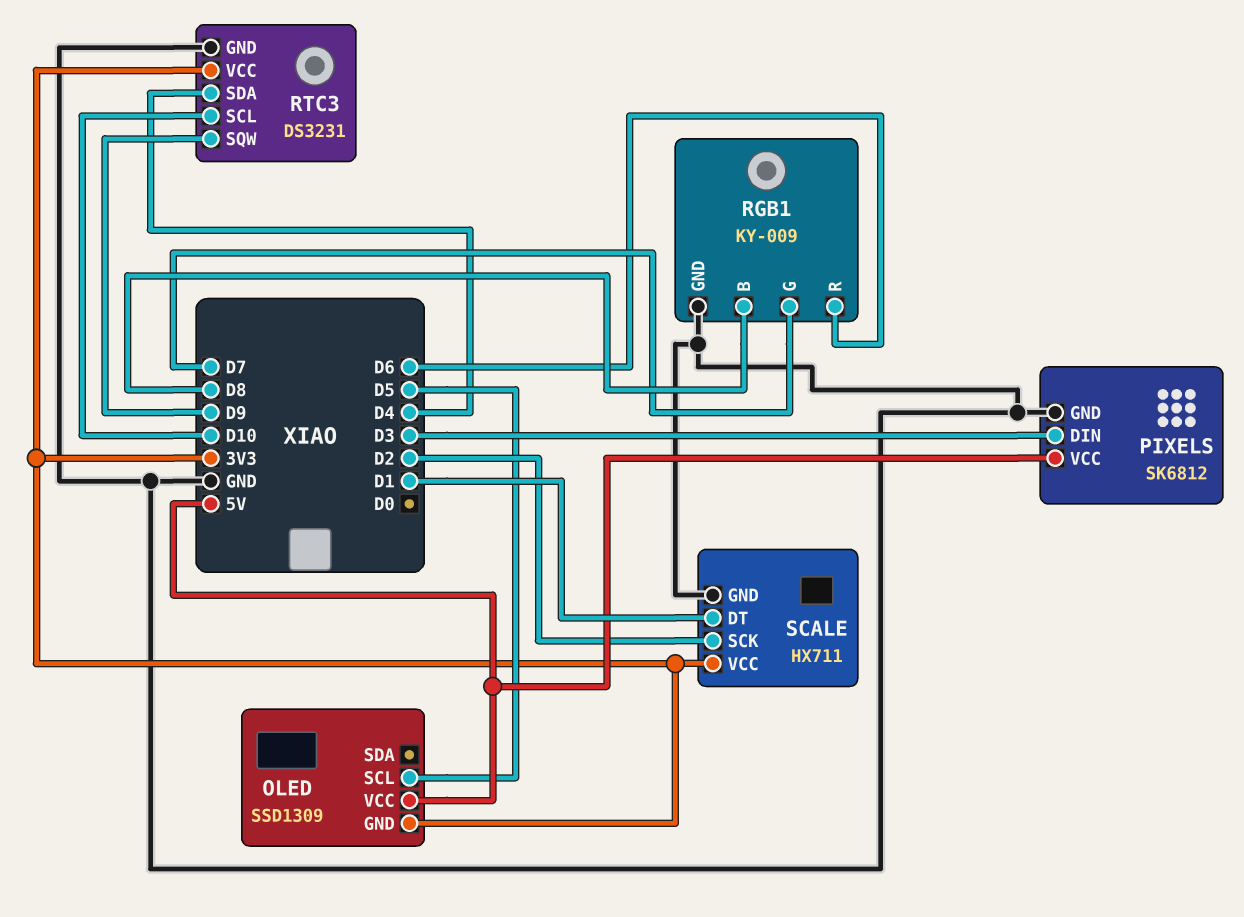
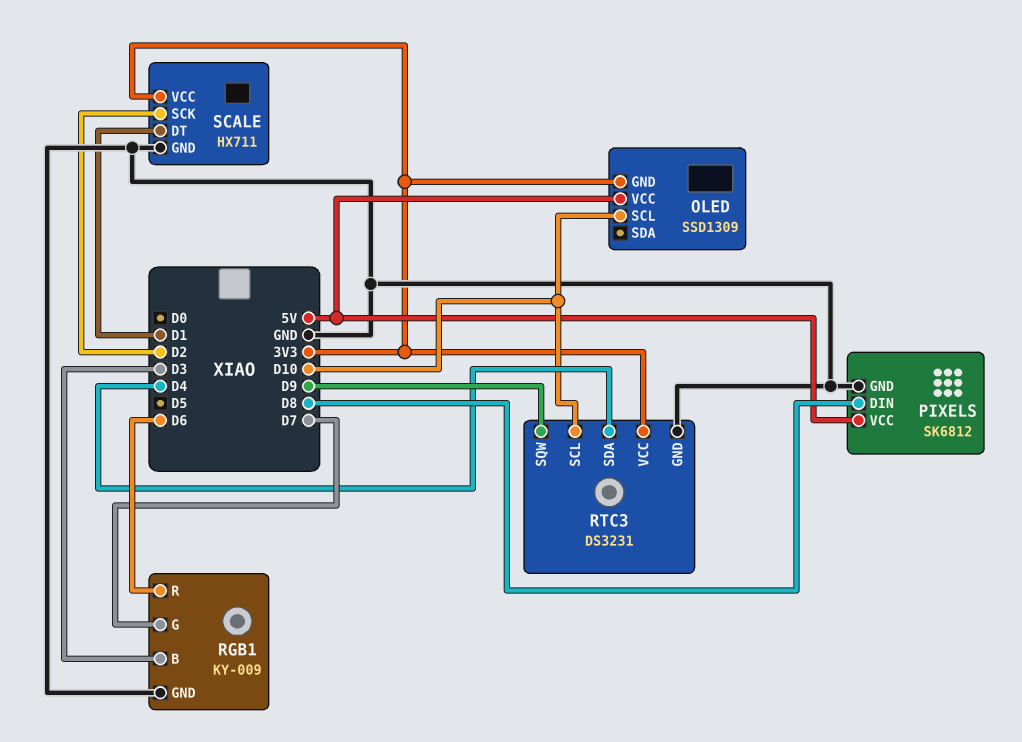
OLED pin SCL: D5 -> D10
PIXELS pin DIN: D3 -> D8
RGB1 pin B: D8 -> D3

